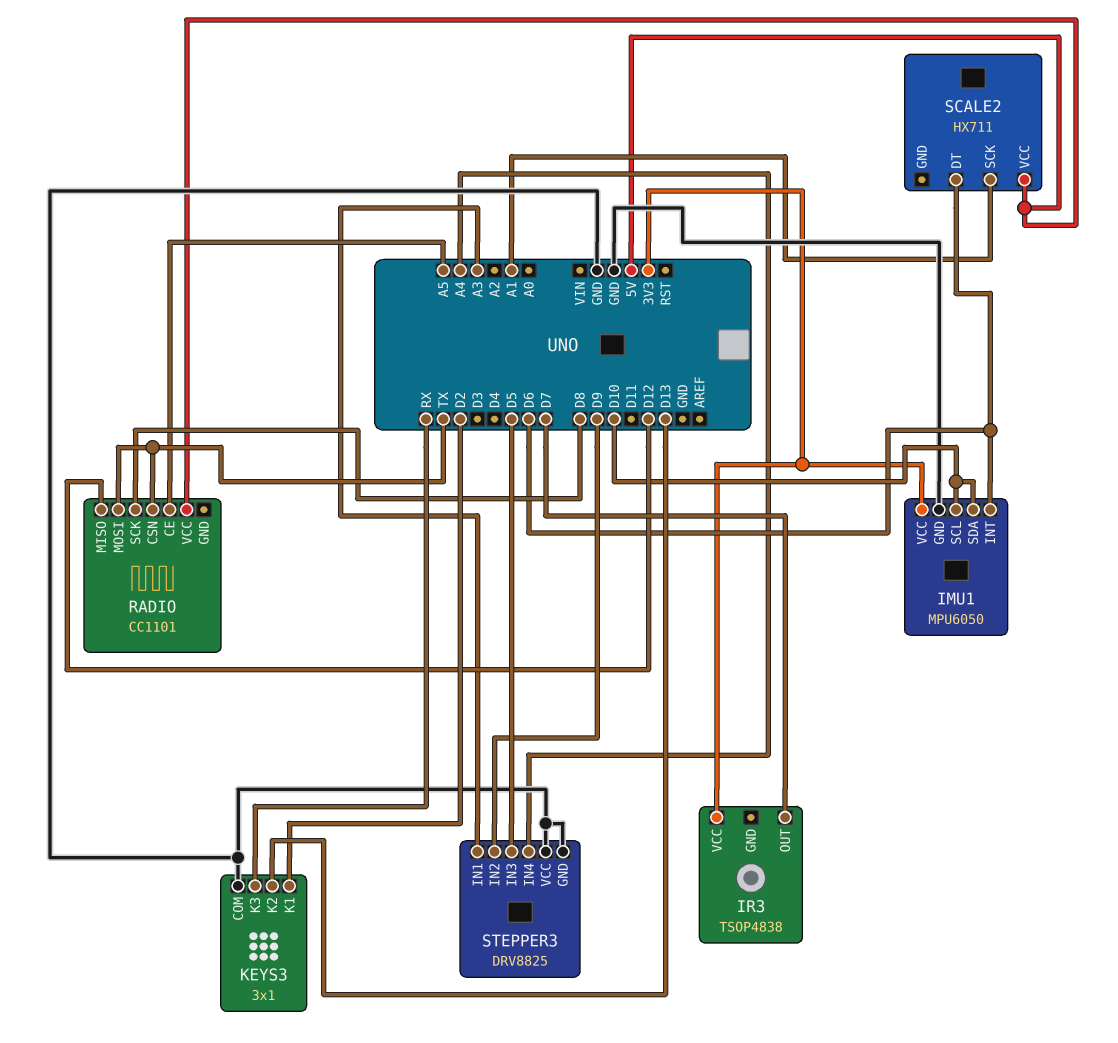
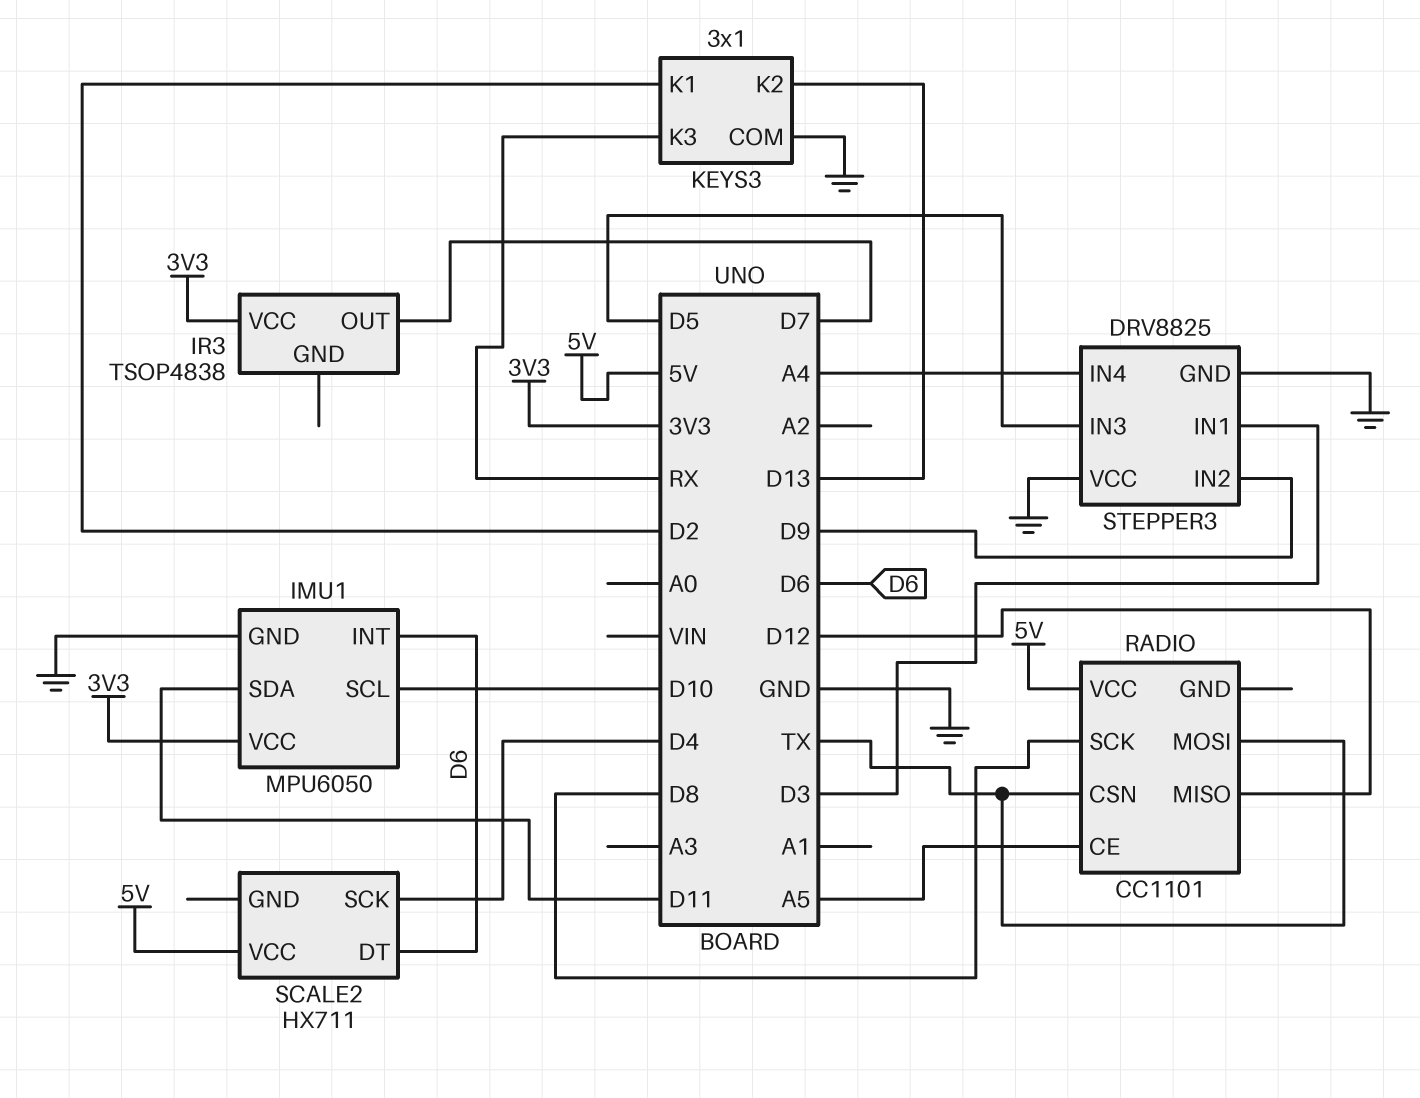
IMU1 pin SDA: D10 -> D11
SCALE2 pin SCK: A1 -> D4
STEPPER3 pin IN1: A3 -> D3

